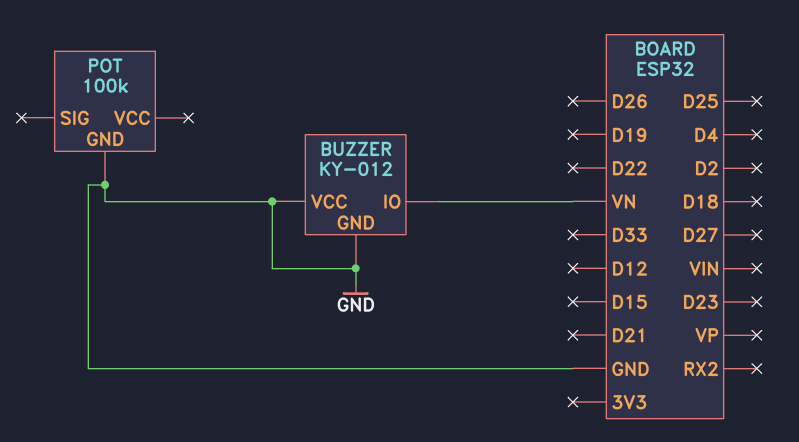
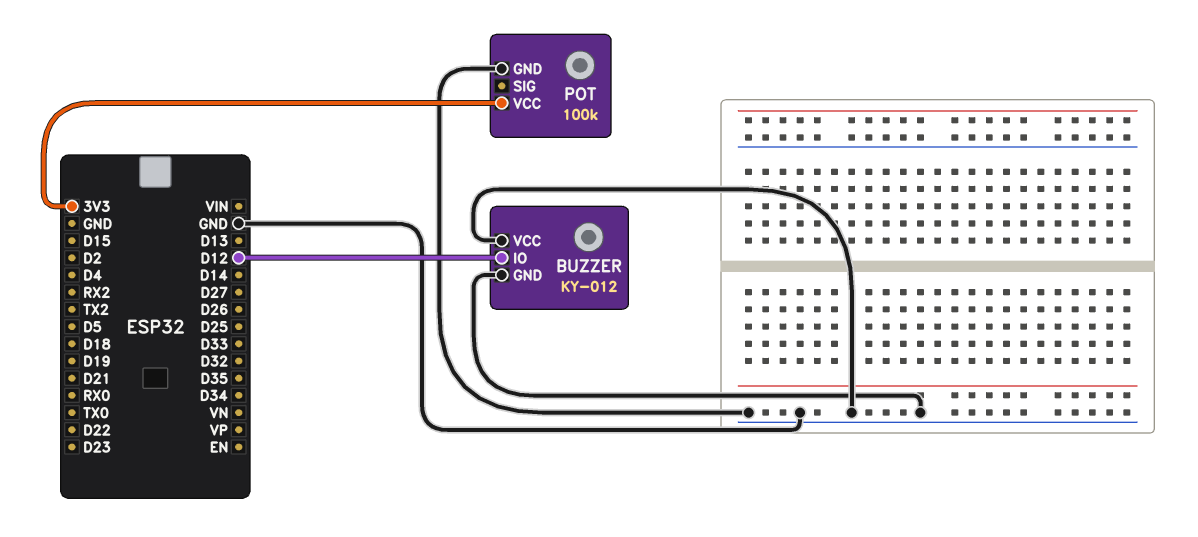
BUZZER pin IO: VN -> D12
POT pin VCC: none -> 3V3

